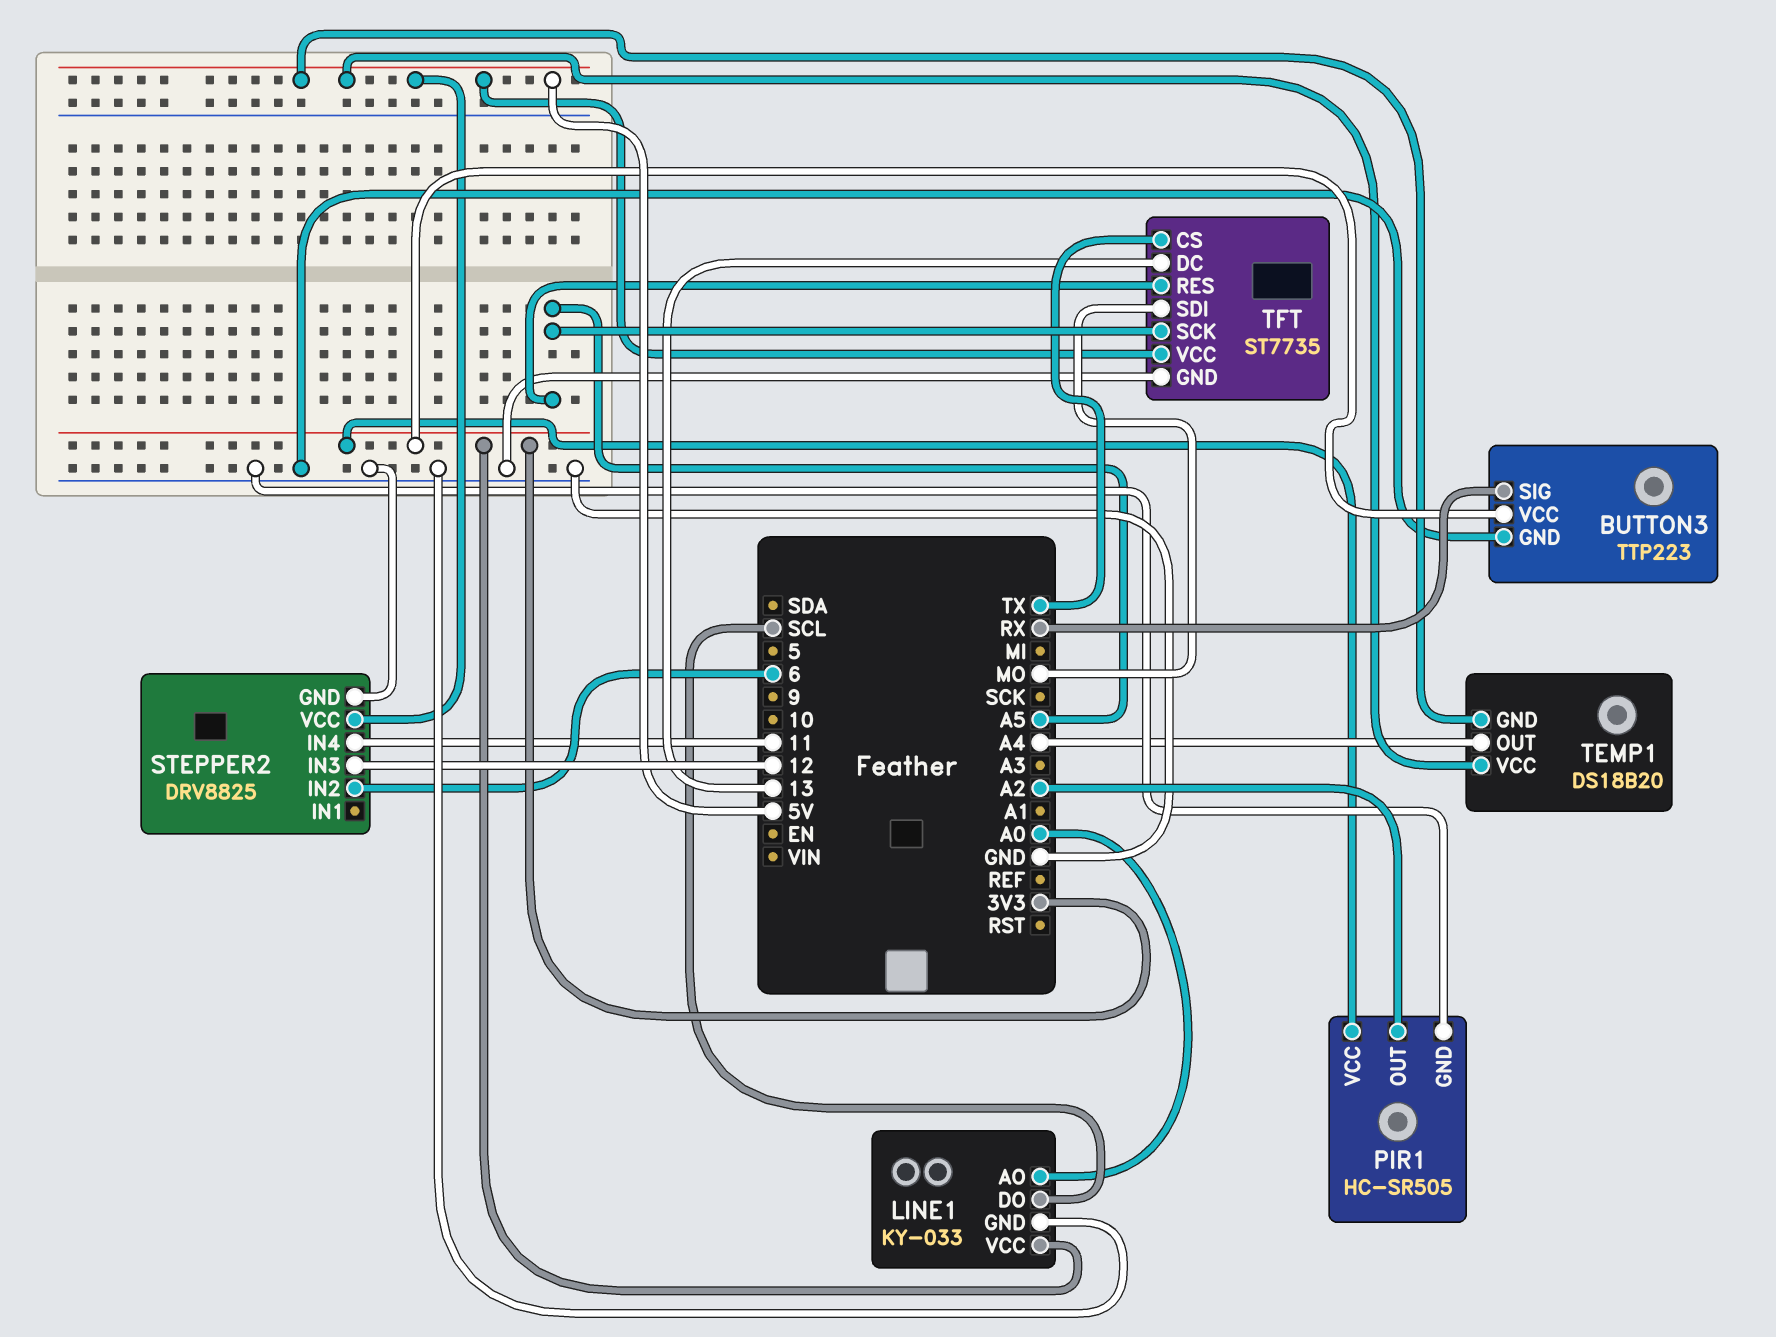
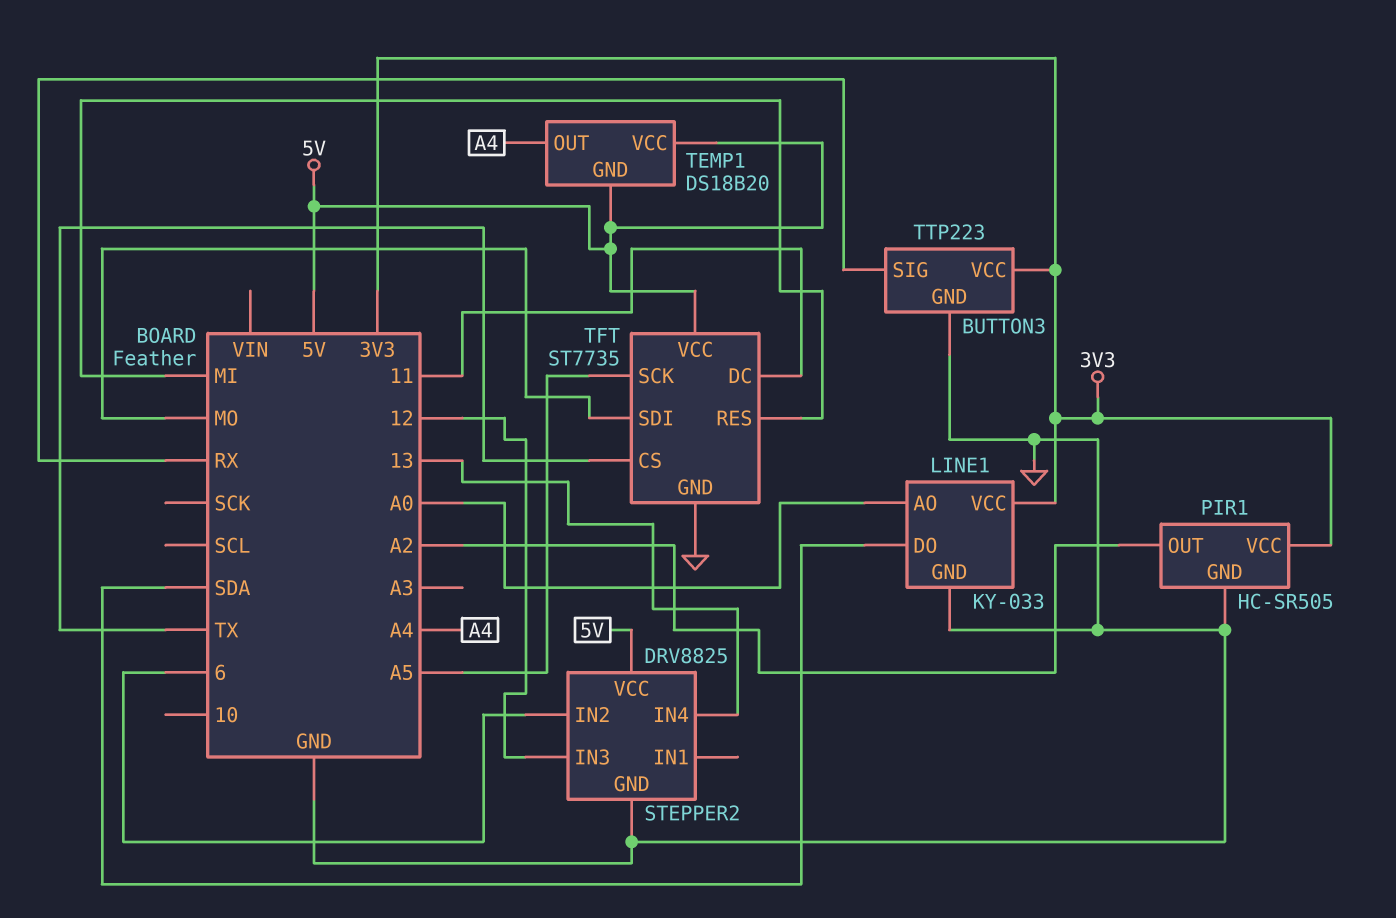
LINE1 pin DO: SCL -> SDA
STEPPER2 pin IN4: 11 -> 13
TFT pin DC: 13 -> 11
TFT pin RES: A5 -> MI

